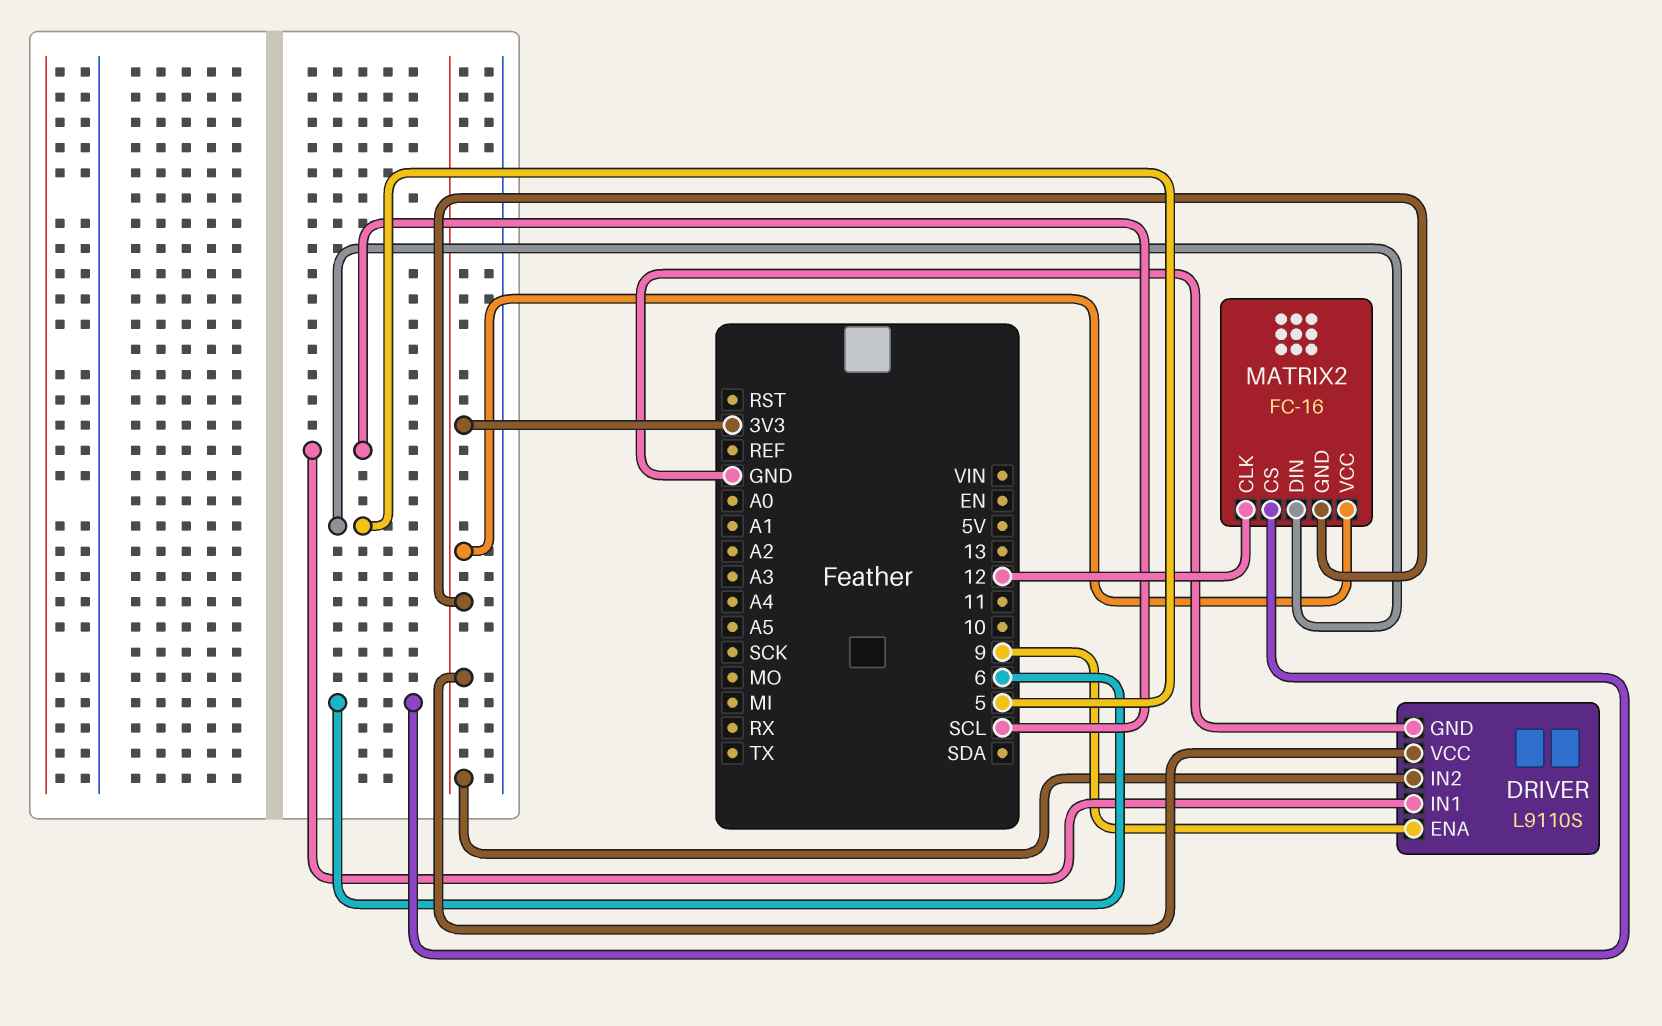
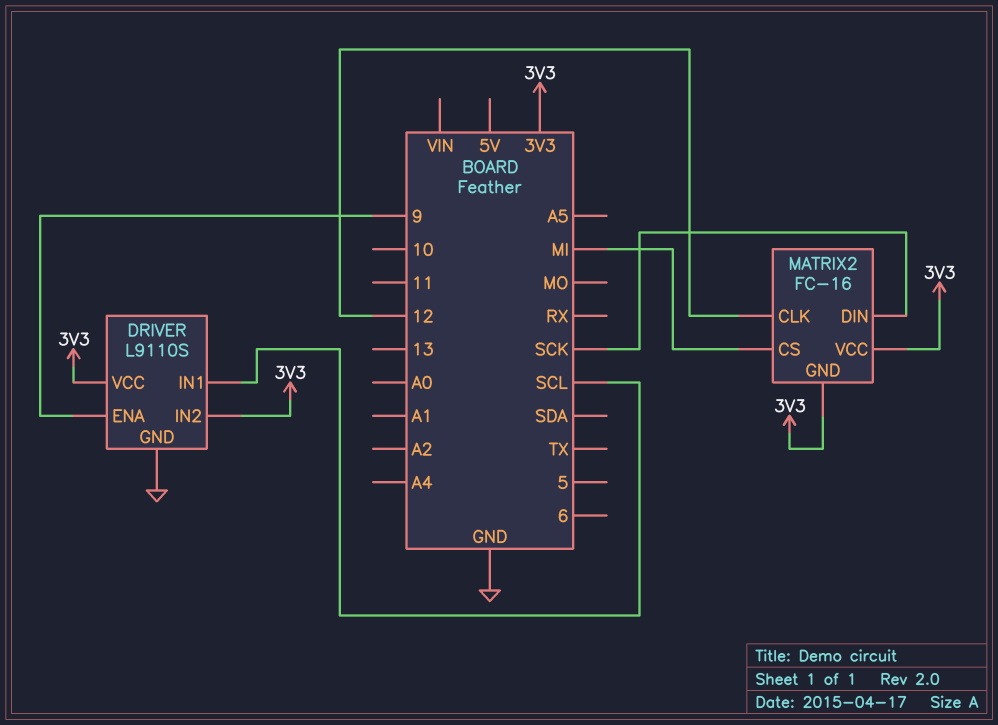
MATRIX2 pin CS: 6 -> MI
MATRIX2 pin DIN: 5 -> SCK

